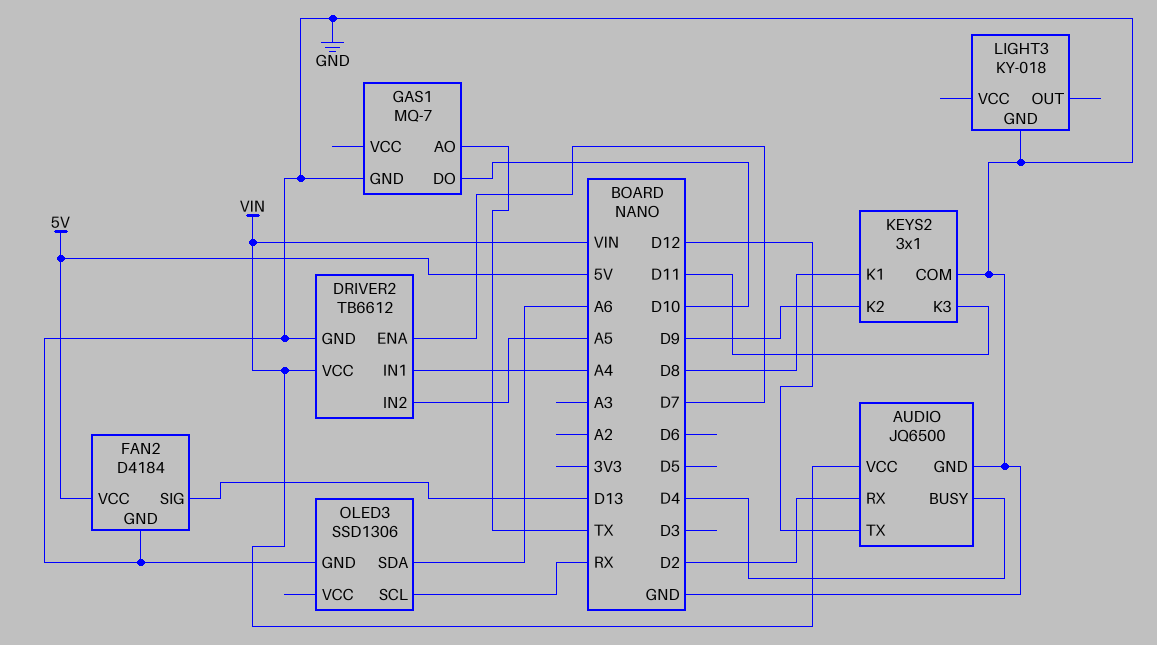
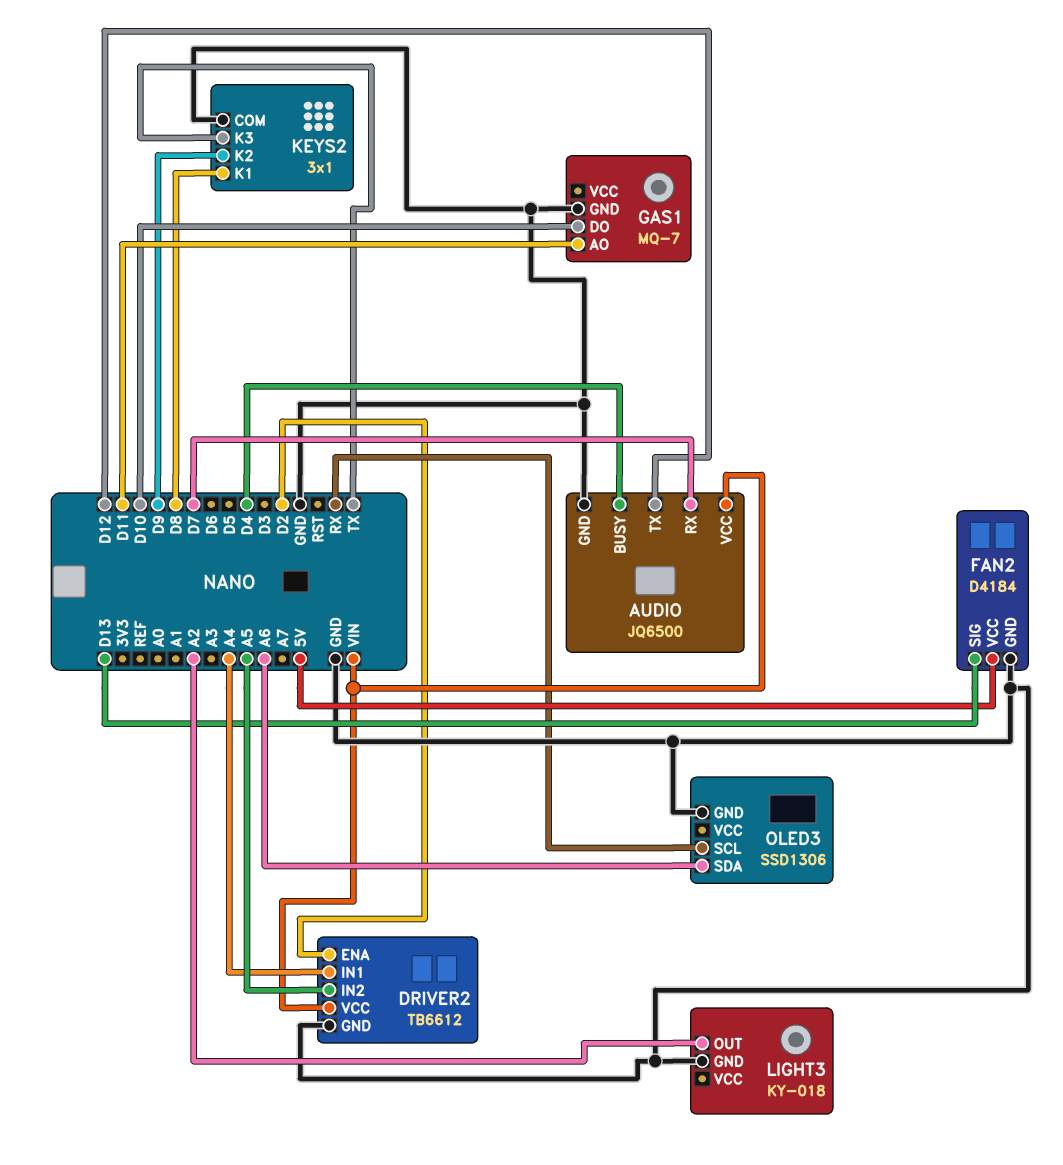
AUDIO pin RX: D2 -> D7
DRIVER2 pin ENA: D7 -> D2
GAS1 pin AO: TX -> D11
KEYS2 pin K3: D11 -> TX
LIGHT3 pin OUT: none -> A2

